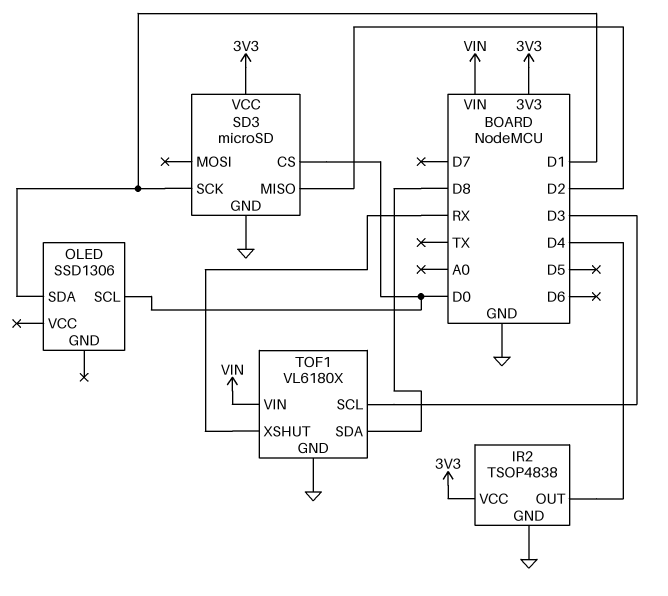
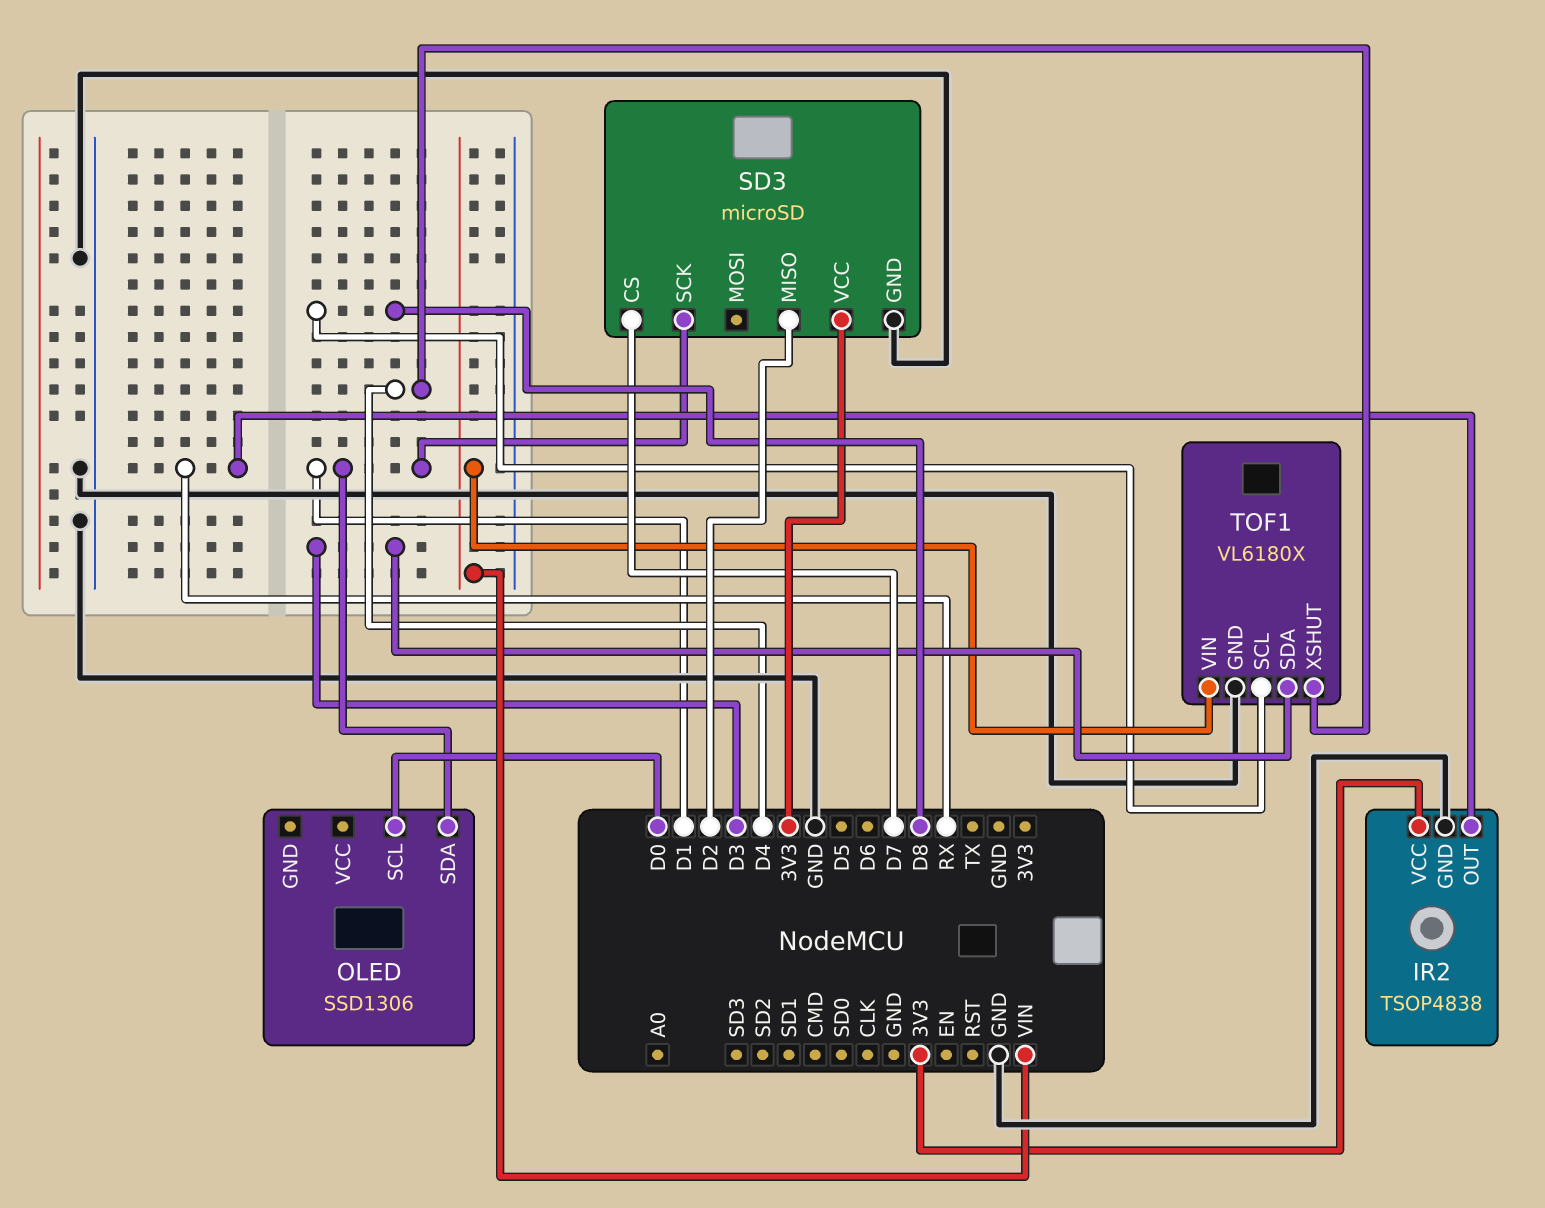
IR2 pin OUT: D4 -> RX
SD3 pin CS: D0 -> D7
TOF1 pin SCL: D3 -> D8
TOF1 pin SDA: D8 -> D3
TOF1 pin XSHUT: RX -> D4

